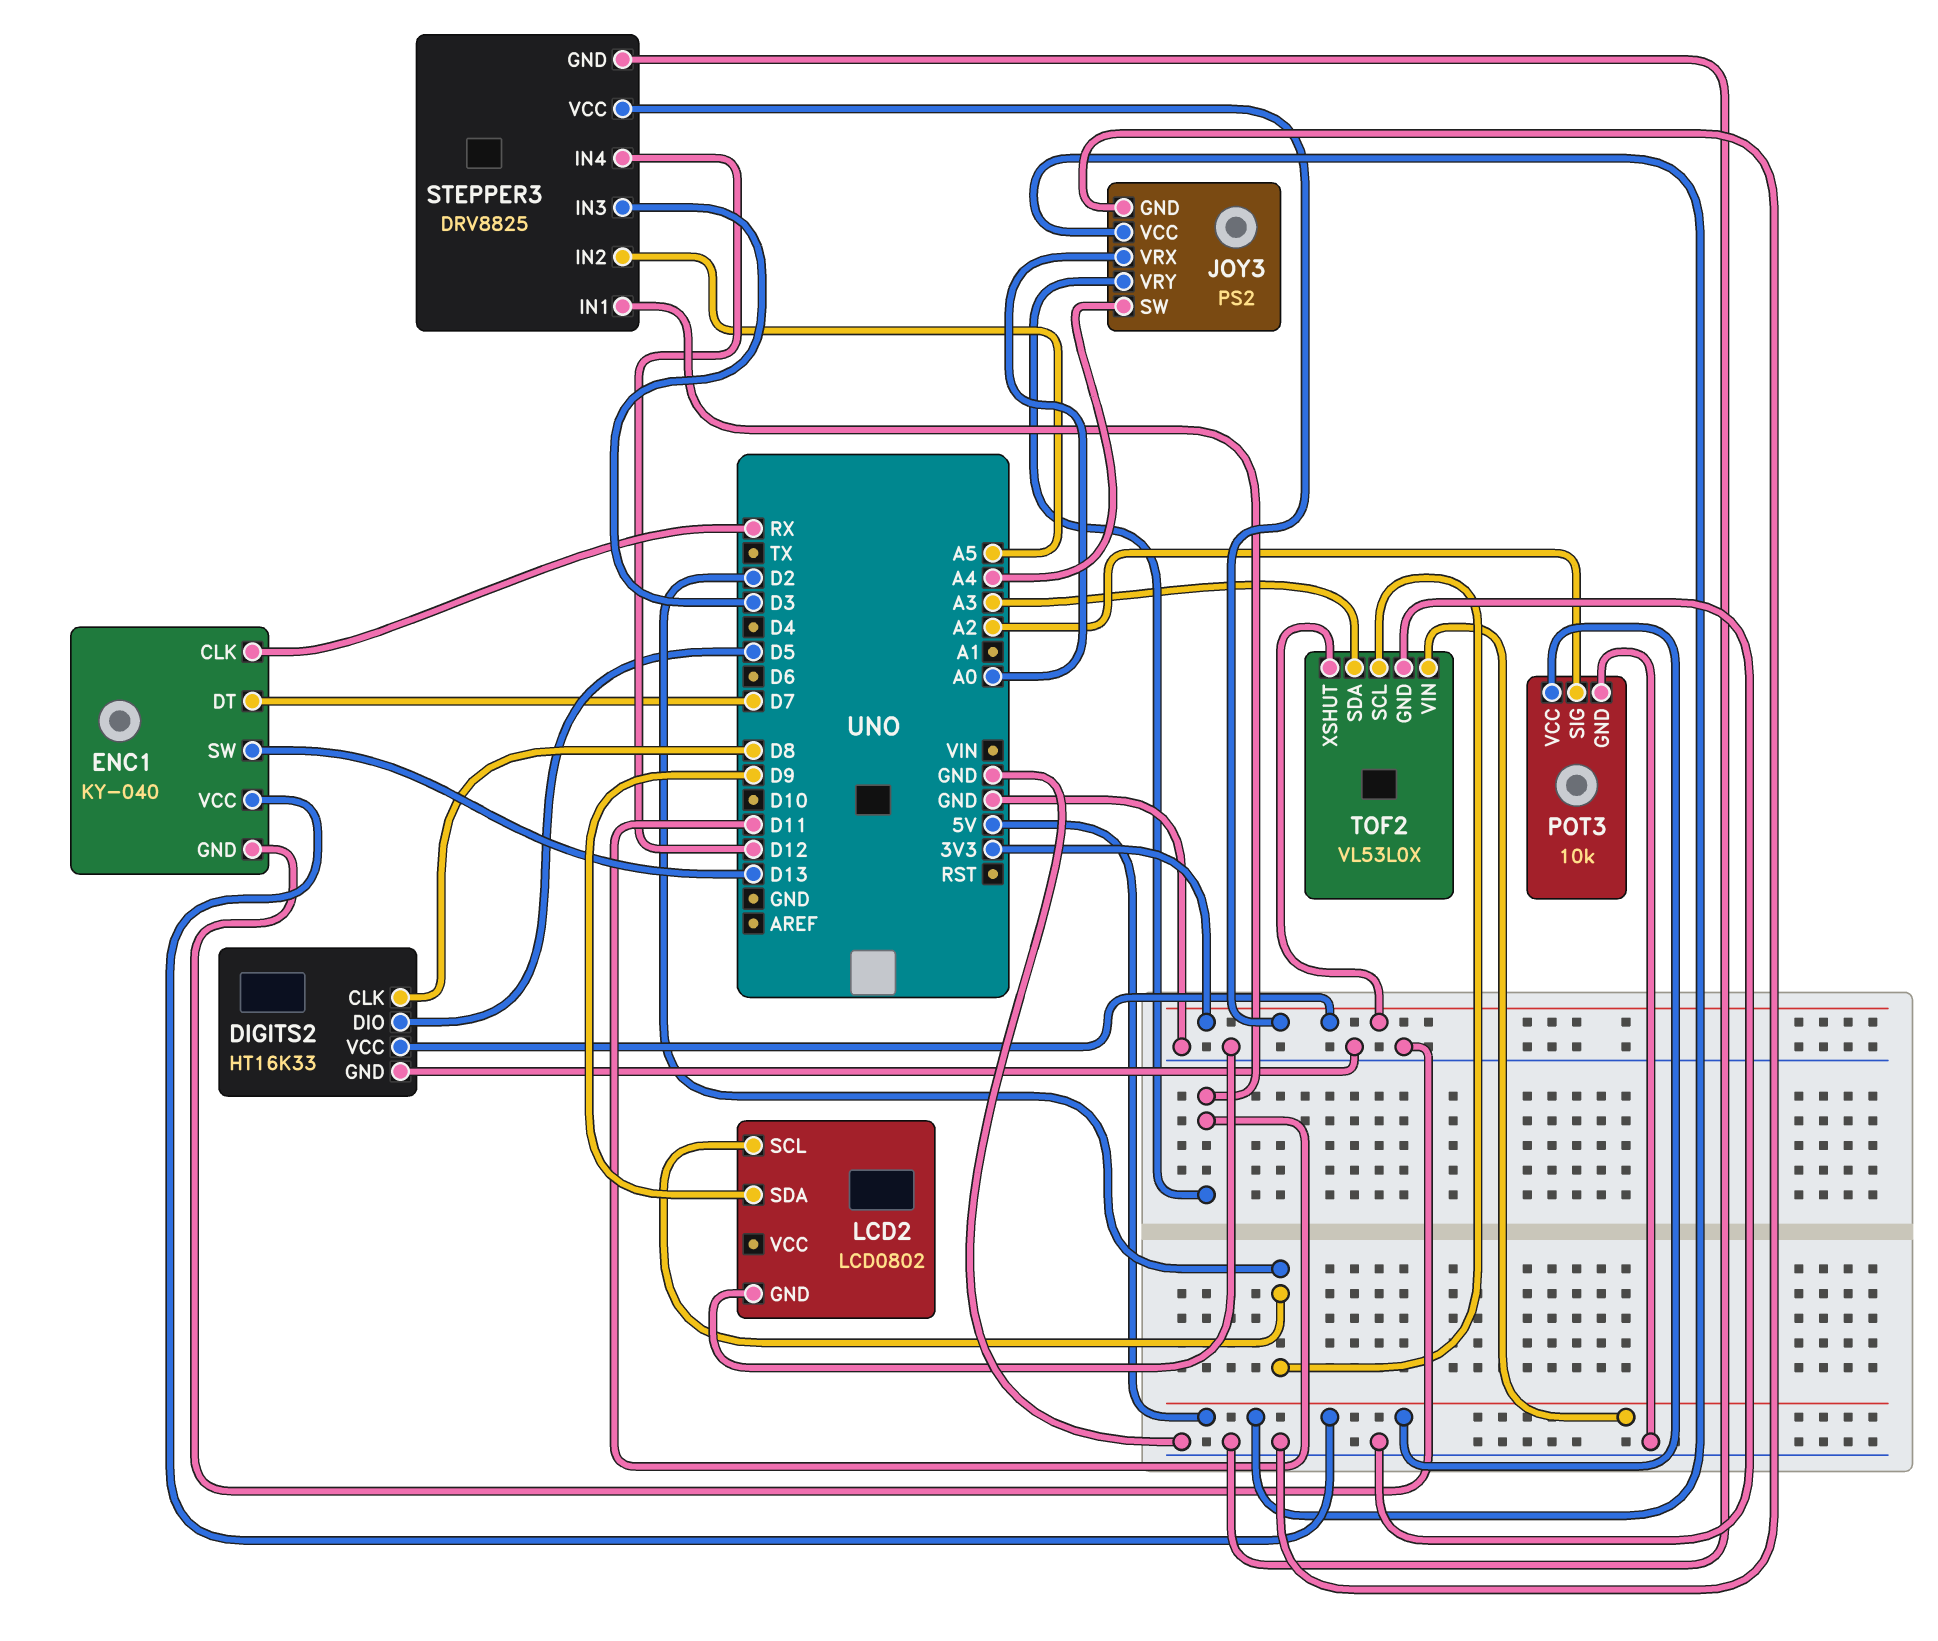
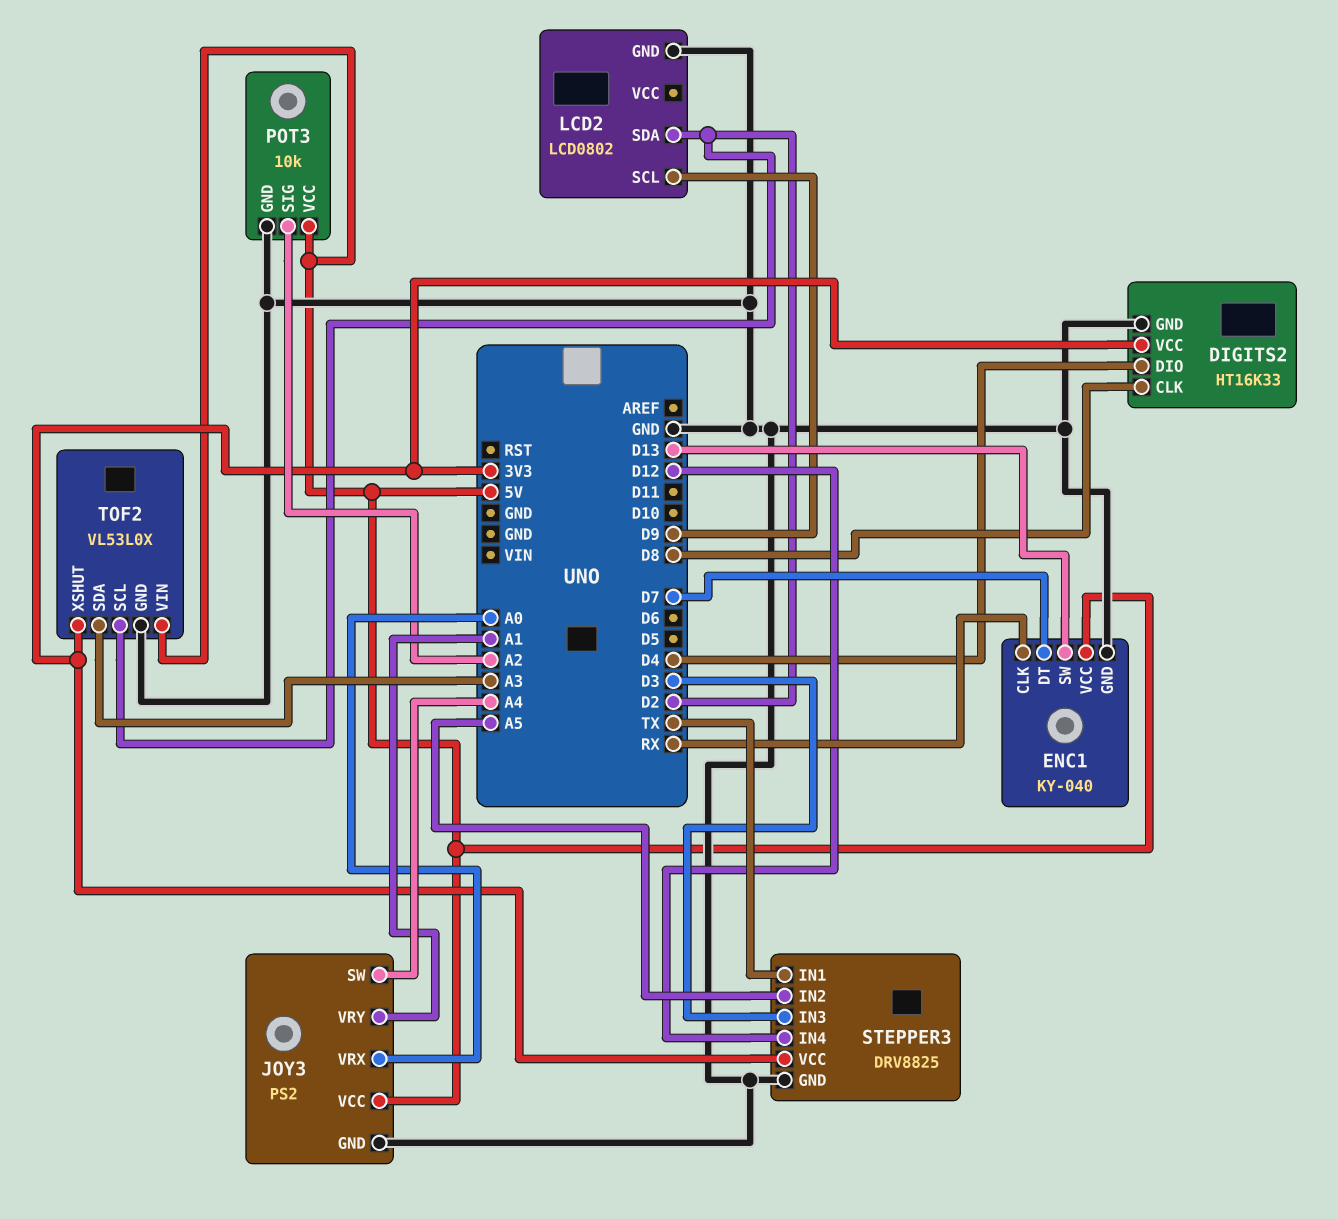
DIGITS2 pin DIO: D5 -> D4
JOY3 pin VRY: D11 -> A1
LCD2 pin SCL: D2 -> D9
LCD2 pin SDA: D9 -> D2
STEPPER3 pin IN1: D11 -> TX

